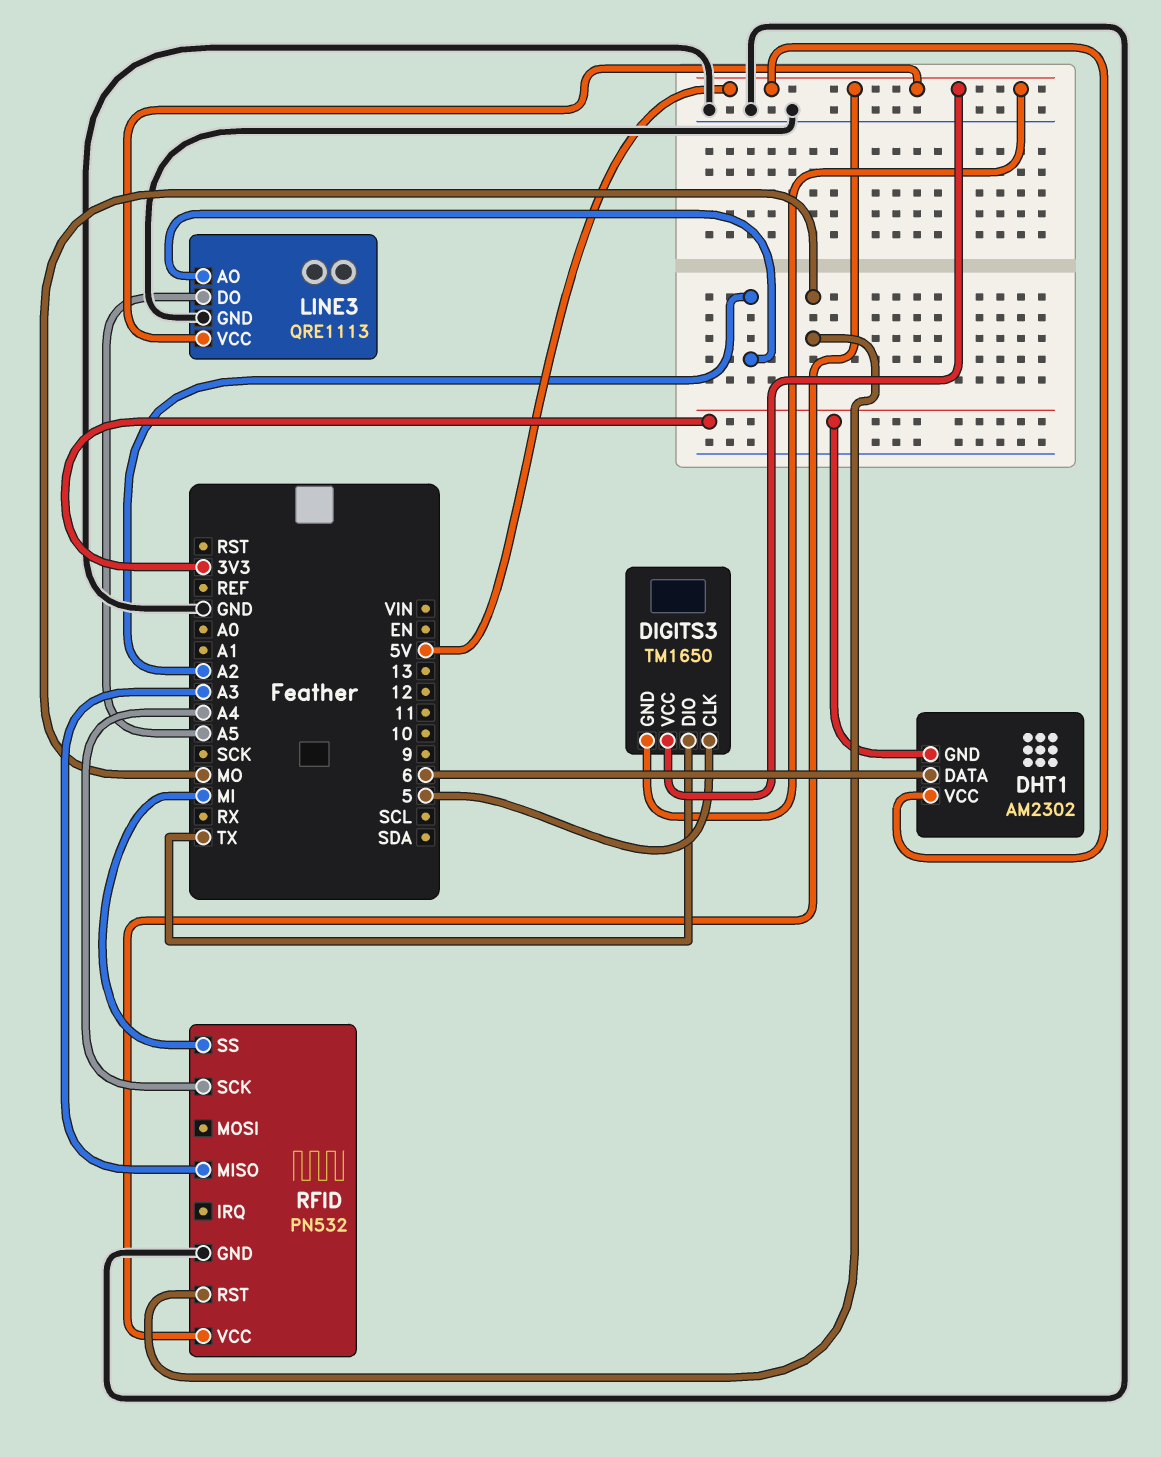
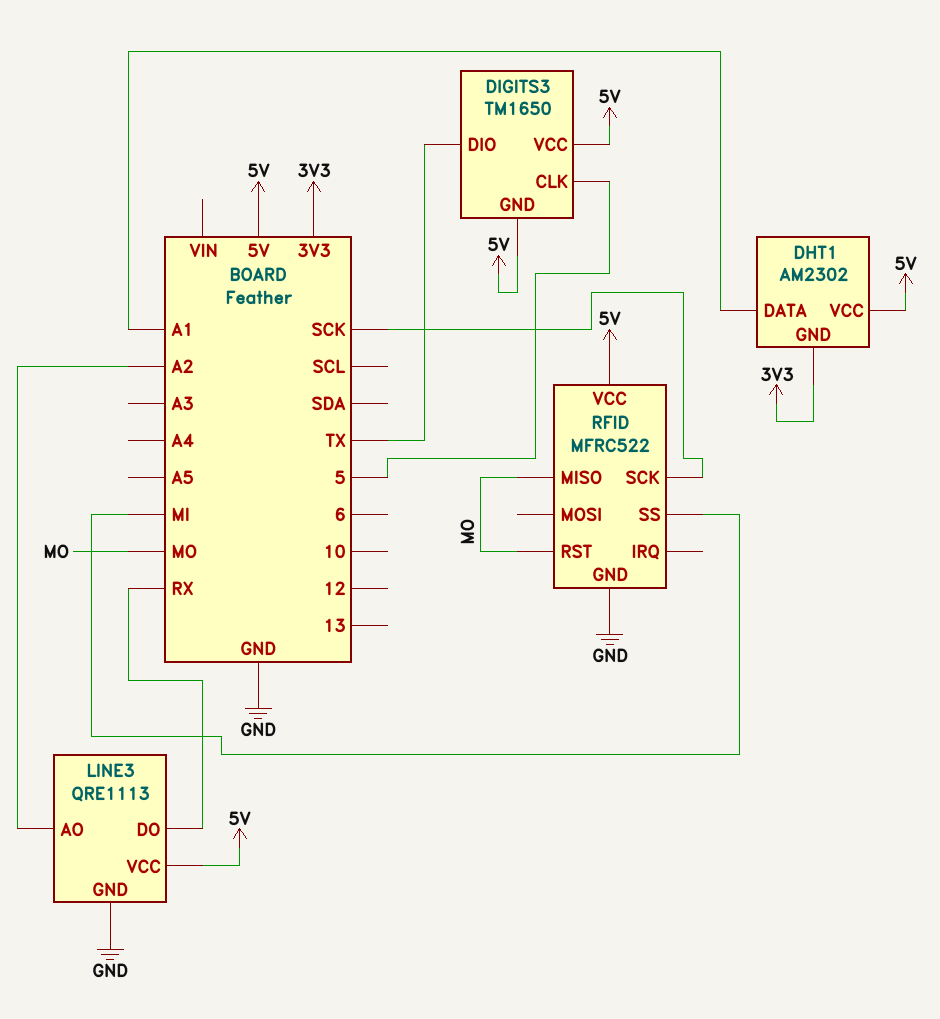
DHT1 pin DATA: 6 -> A1
LINE3 pin DO: A5 -> RX
RFID: PN532 -> MFRC522
RFID pin MISO: A3 -> MO
RFID pin SCK: A4 -> SCK

